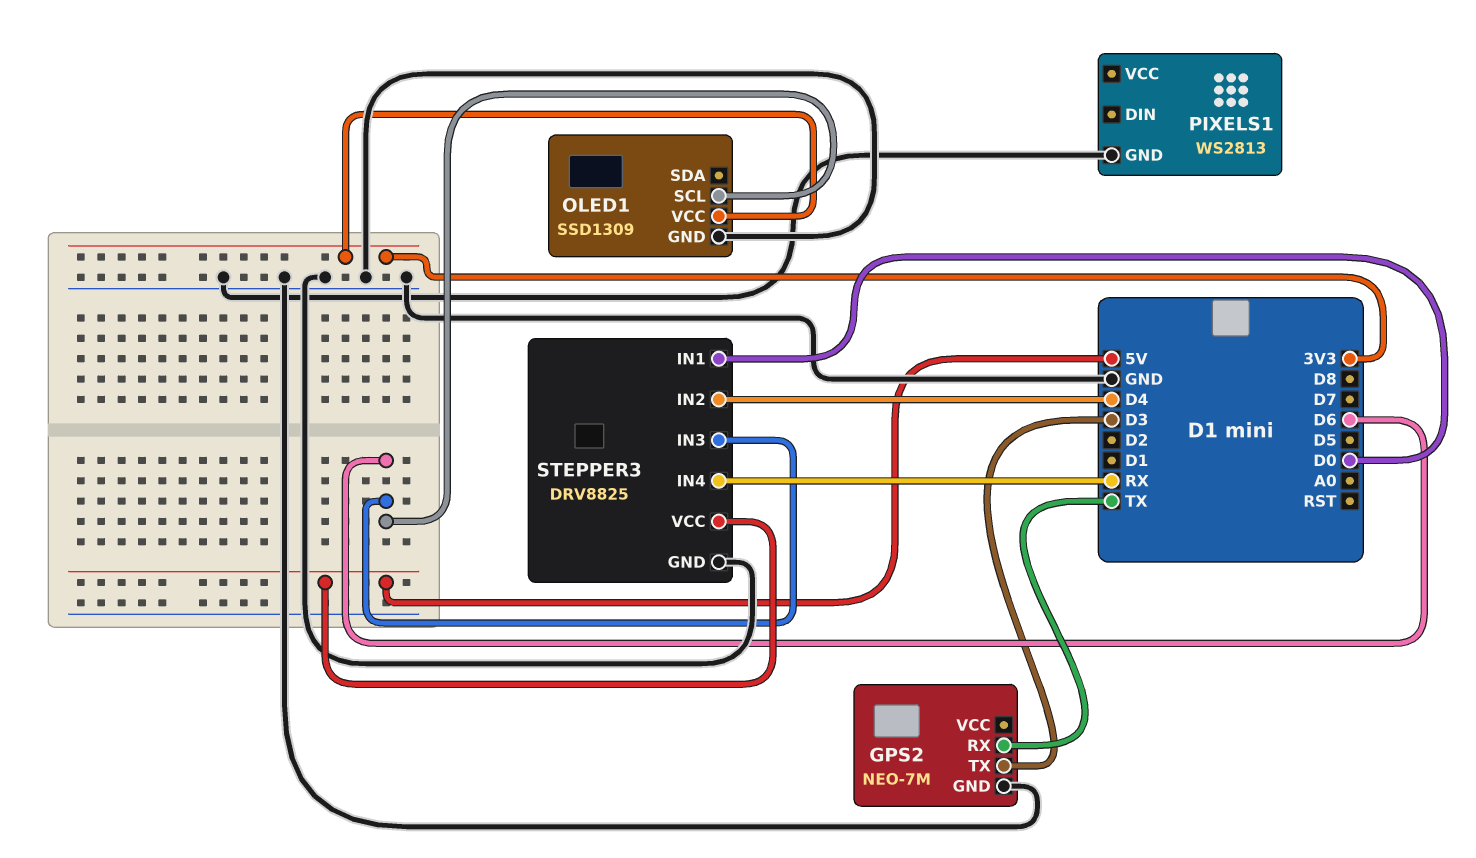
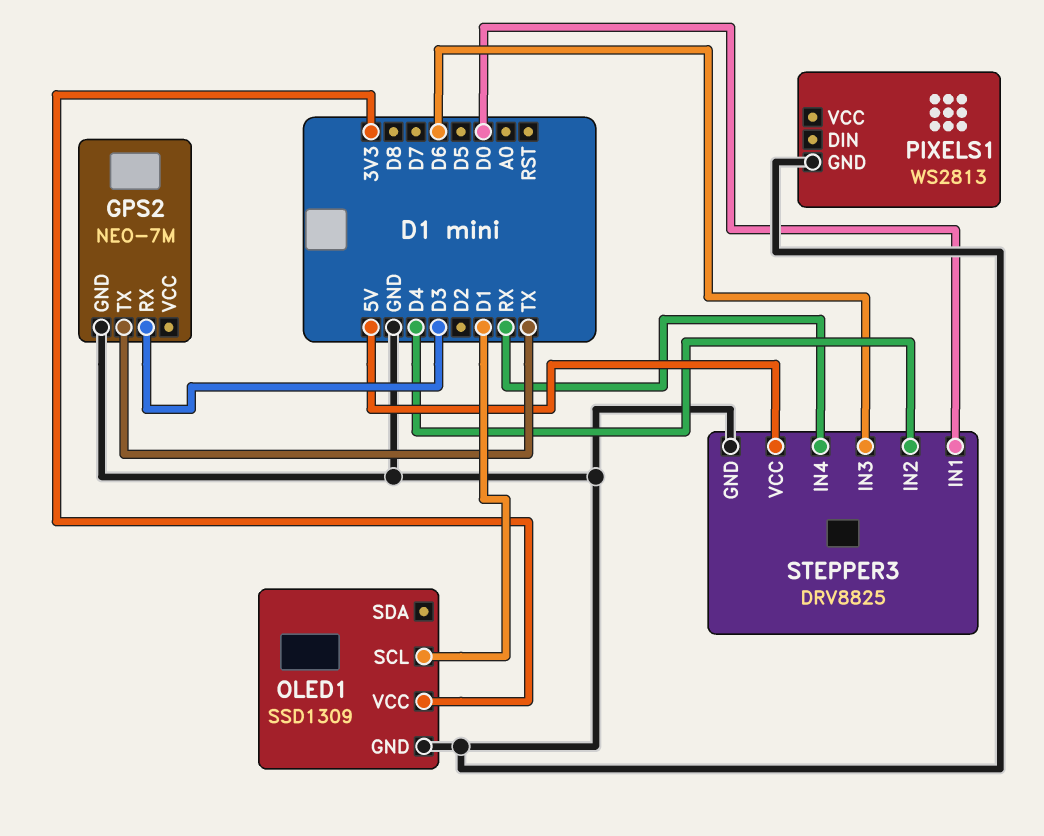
GPS2 pin RX: TX -> D3
GPS2 pin TX: D3 -> TX
OLED1 pin SCL: D6 -> D1

